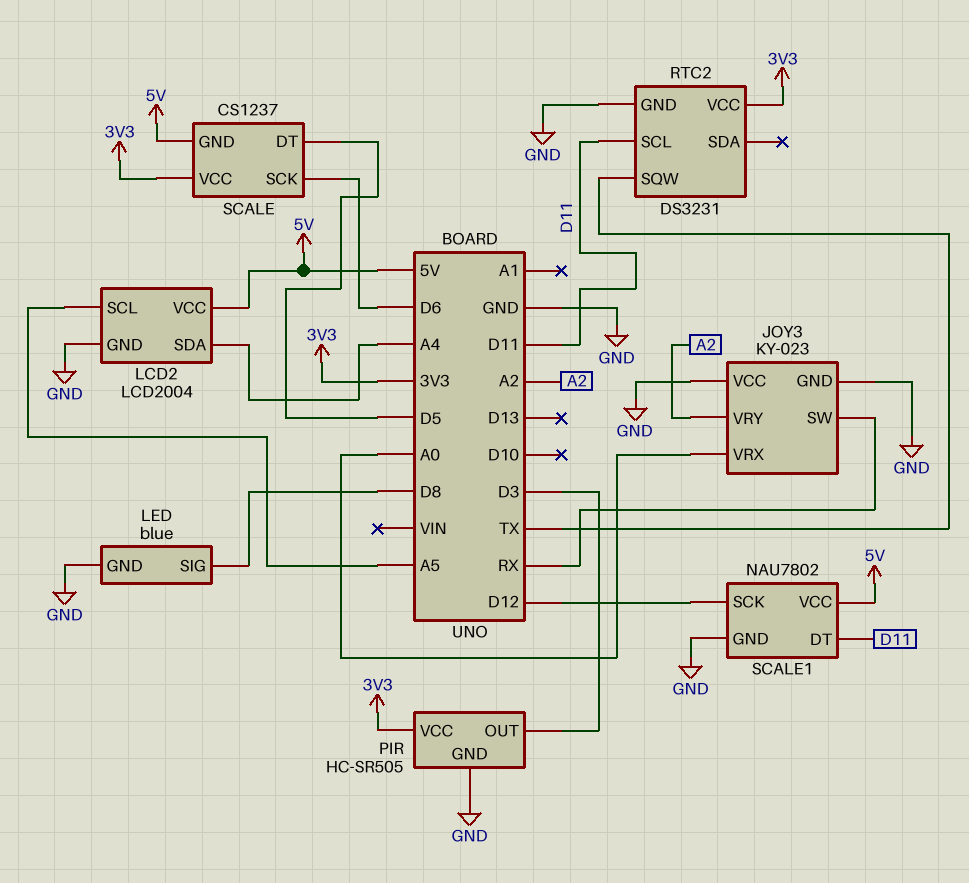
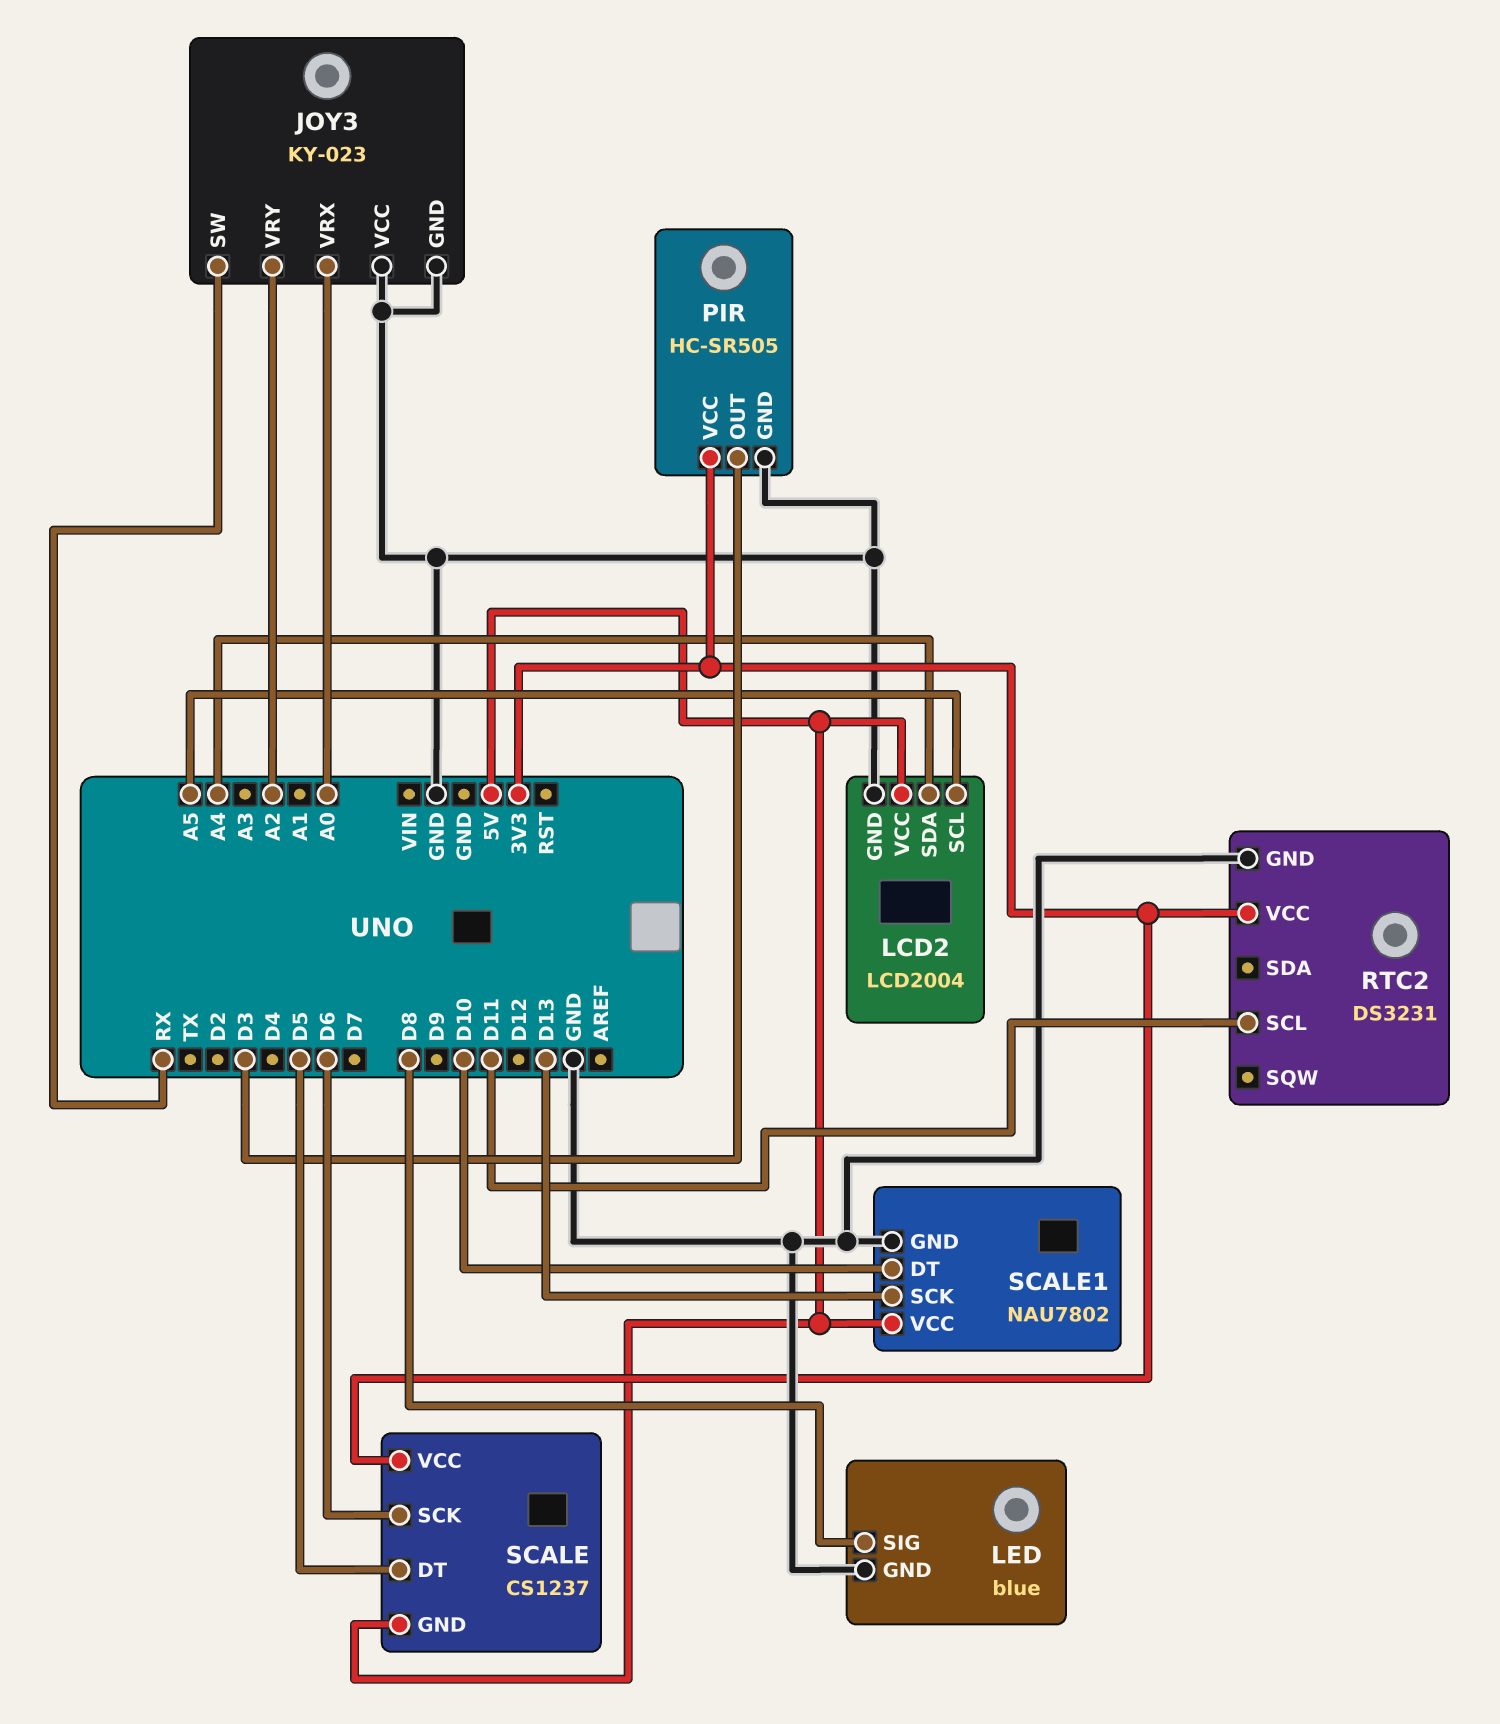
RTC2 pin SQW: TX -> none
SCALE1 pin DT: D11 -> D10
SCALE1 pin SCK: D12 -> D13

